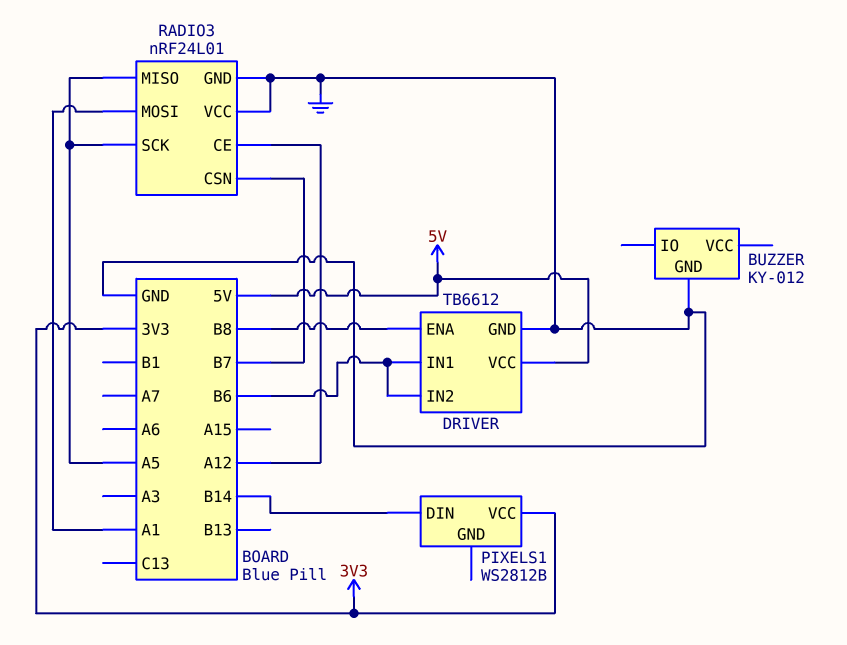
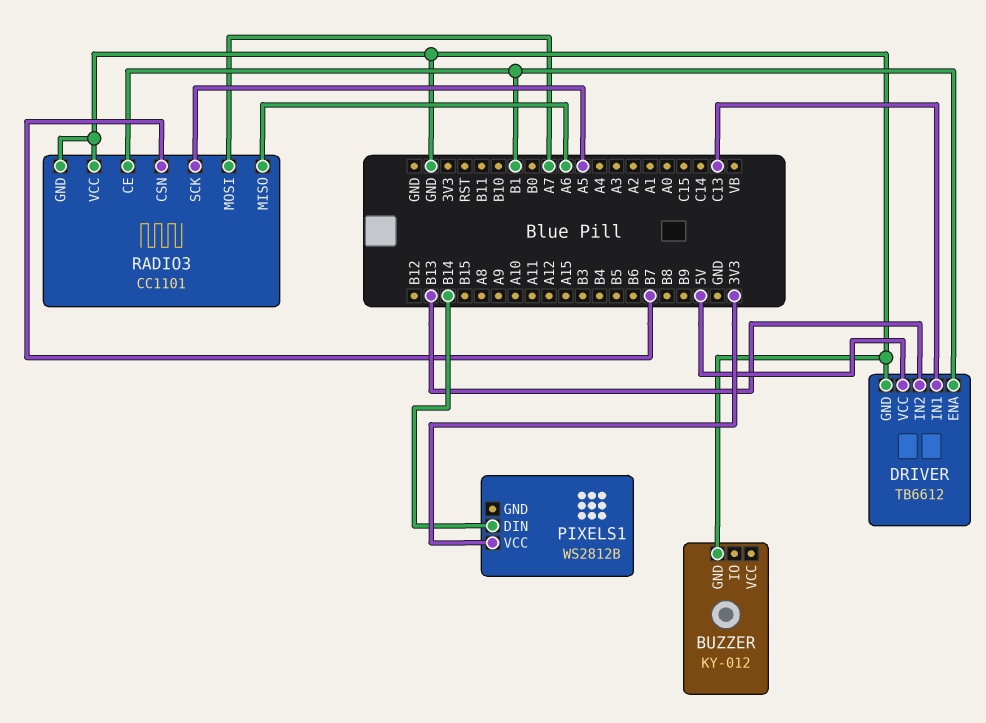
DRIVER pin ENA: B8 -> B1
DRIVER pin IN1: B6 -> C13
DRIVER pin IN2: B6 -> B13
RADIO3: nRF24L01 -> CC1101
RADIO3 pin CE: A12 -> B1
RADIO3 pin MISO: A5 -> A6
RADIO3 pin MOSI: A1 -> A7

